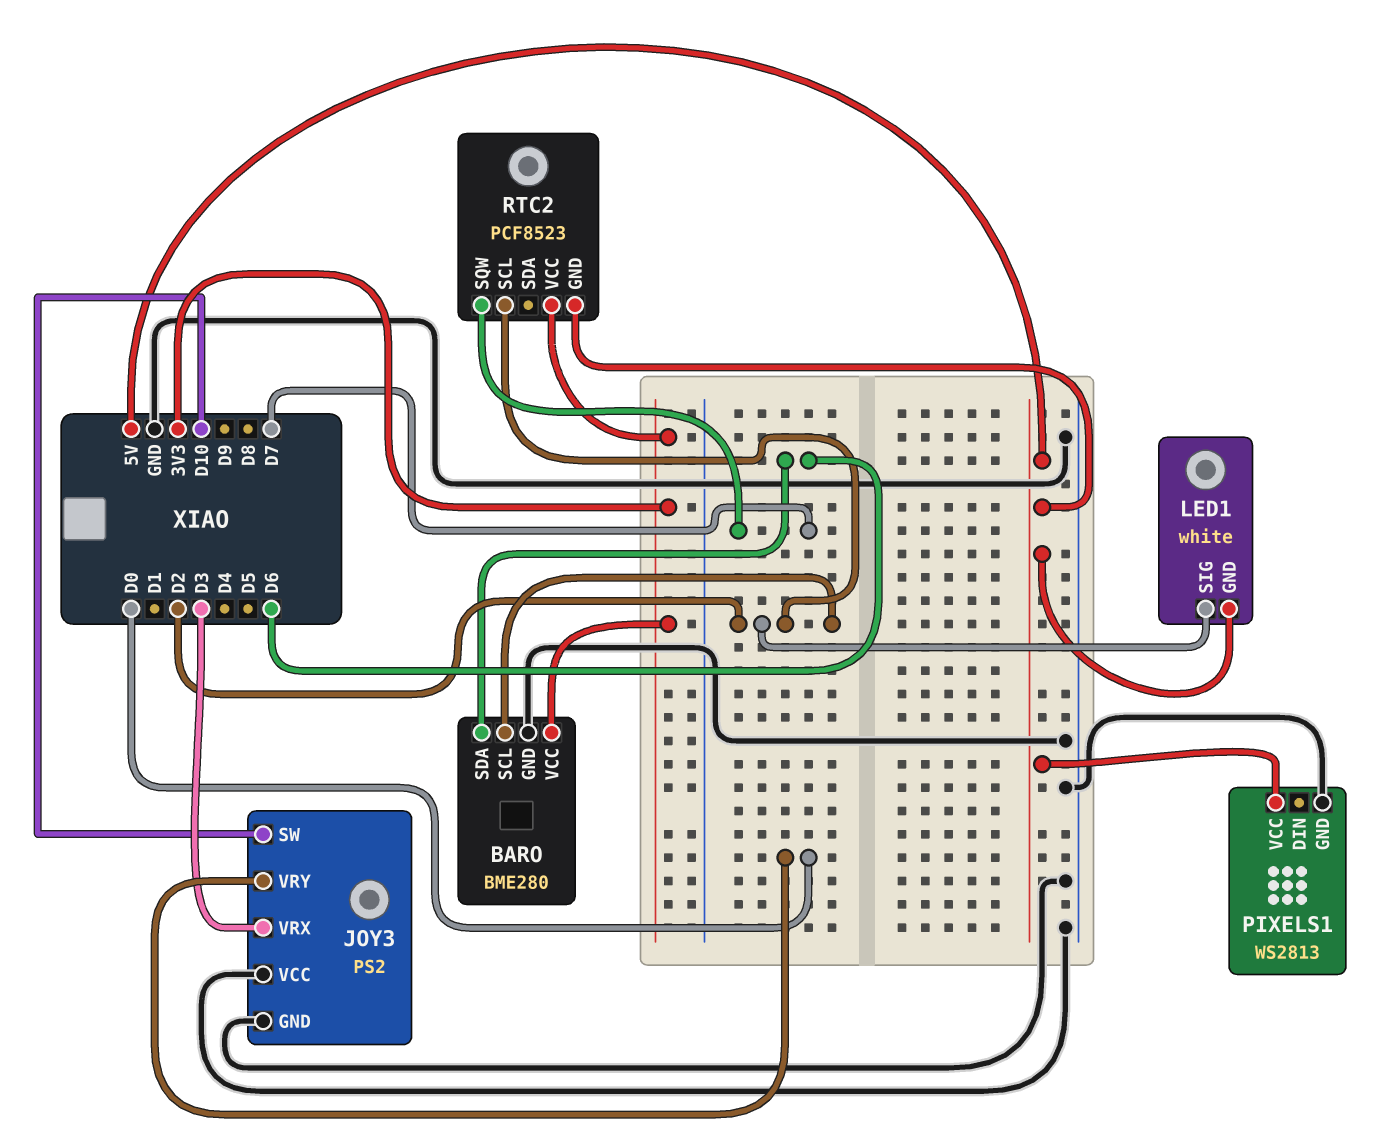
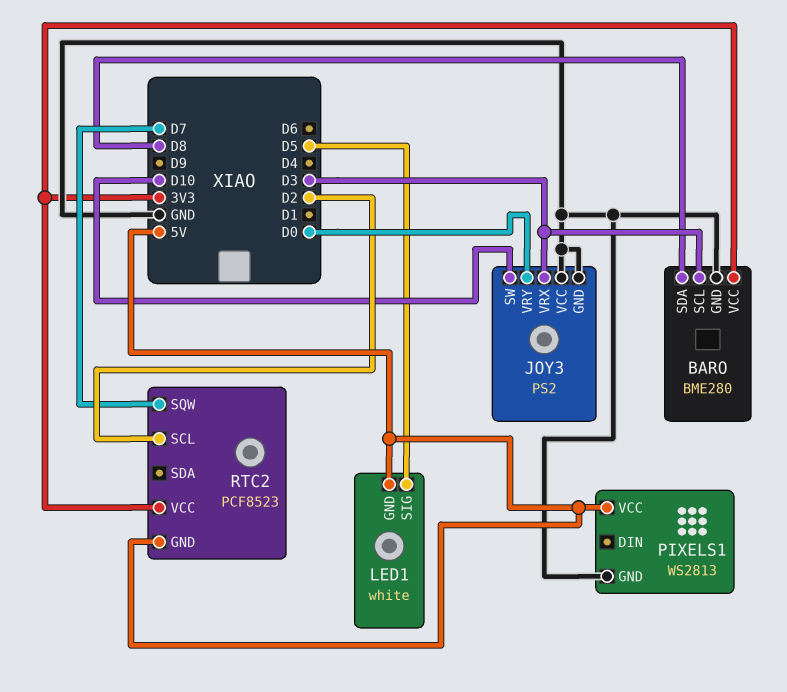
BARO pin SCL: D2 -> D3
BARO pin SDA: D6 -> D8
LED1 pin SIG: D2 -> D5

